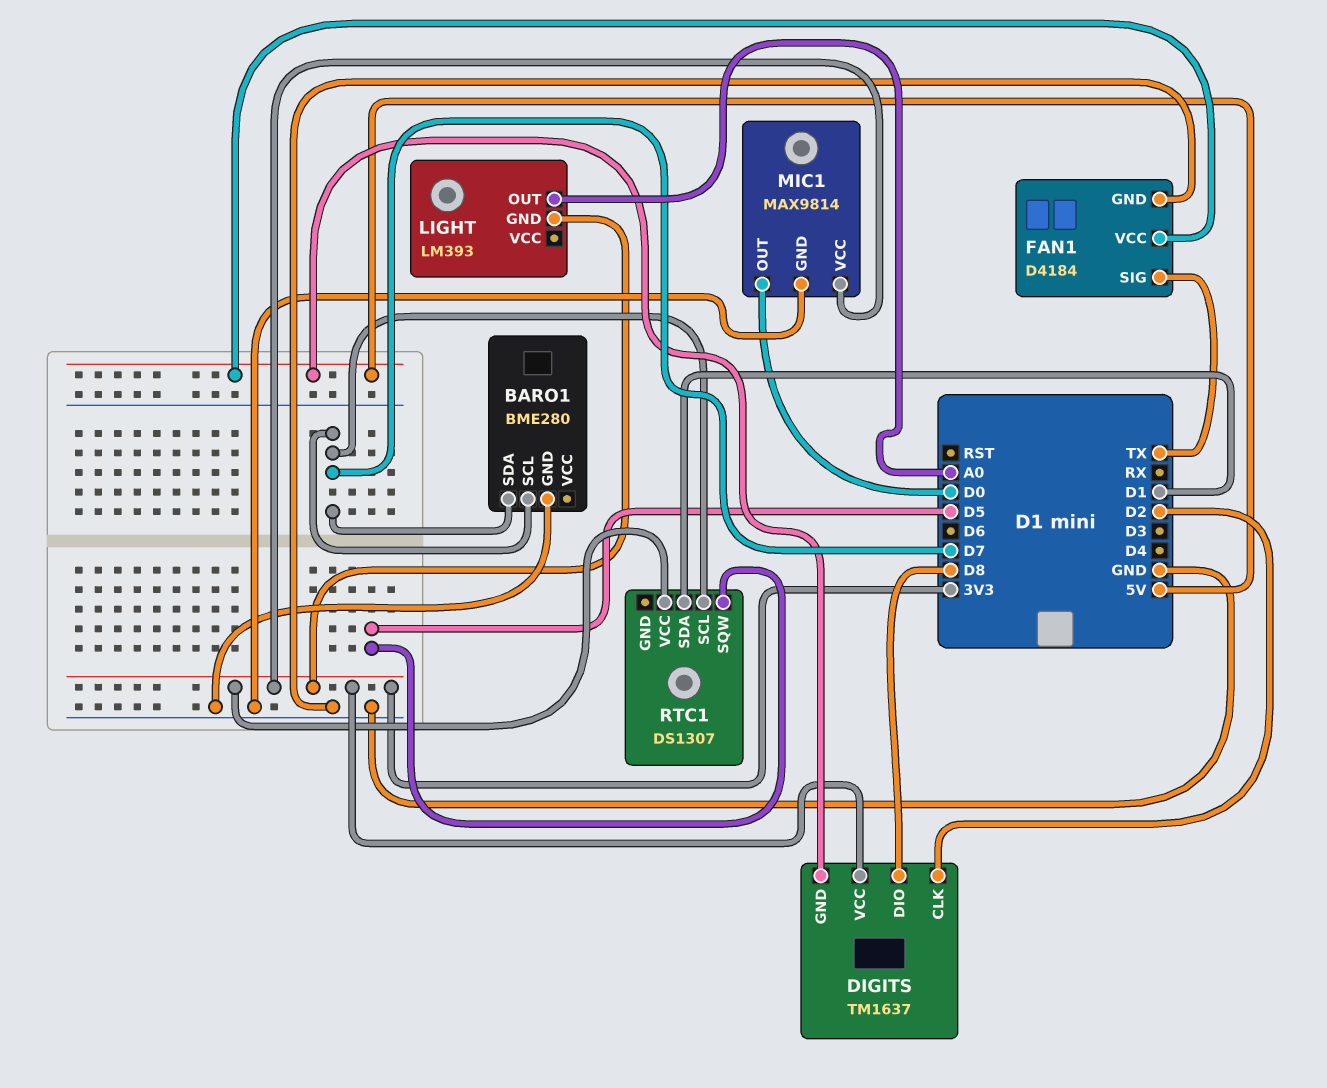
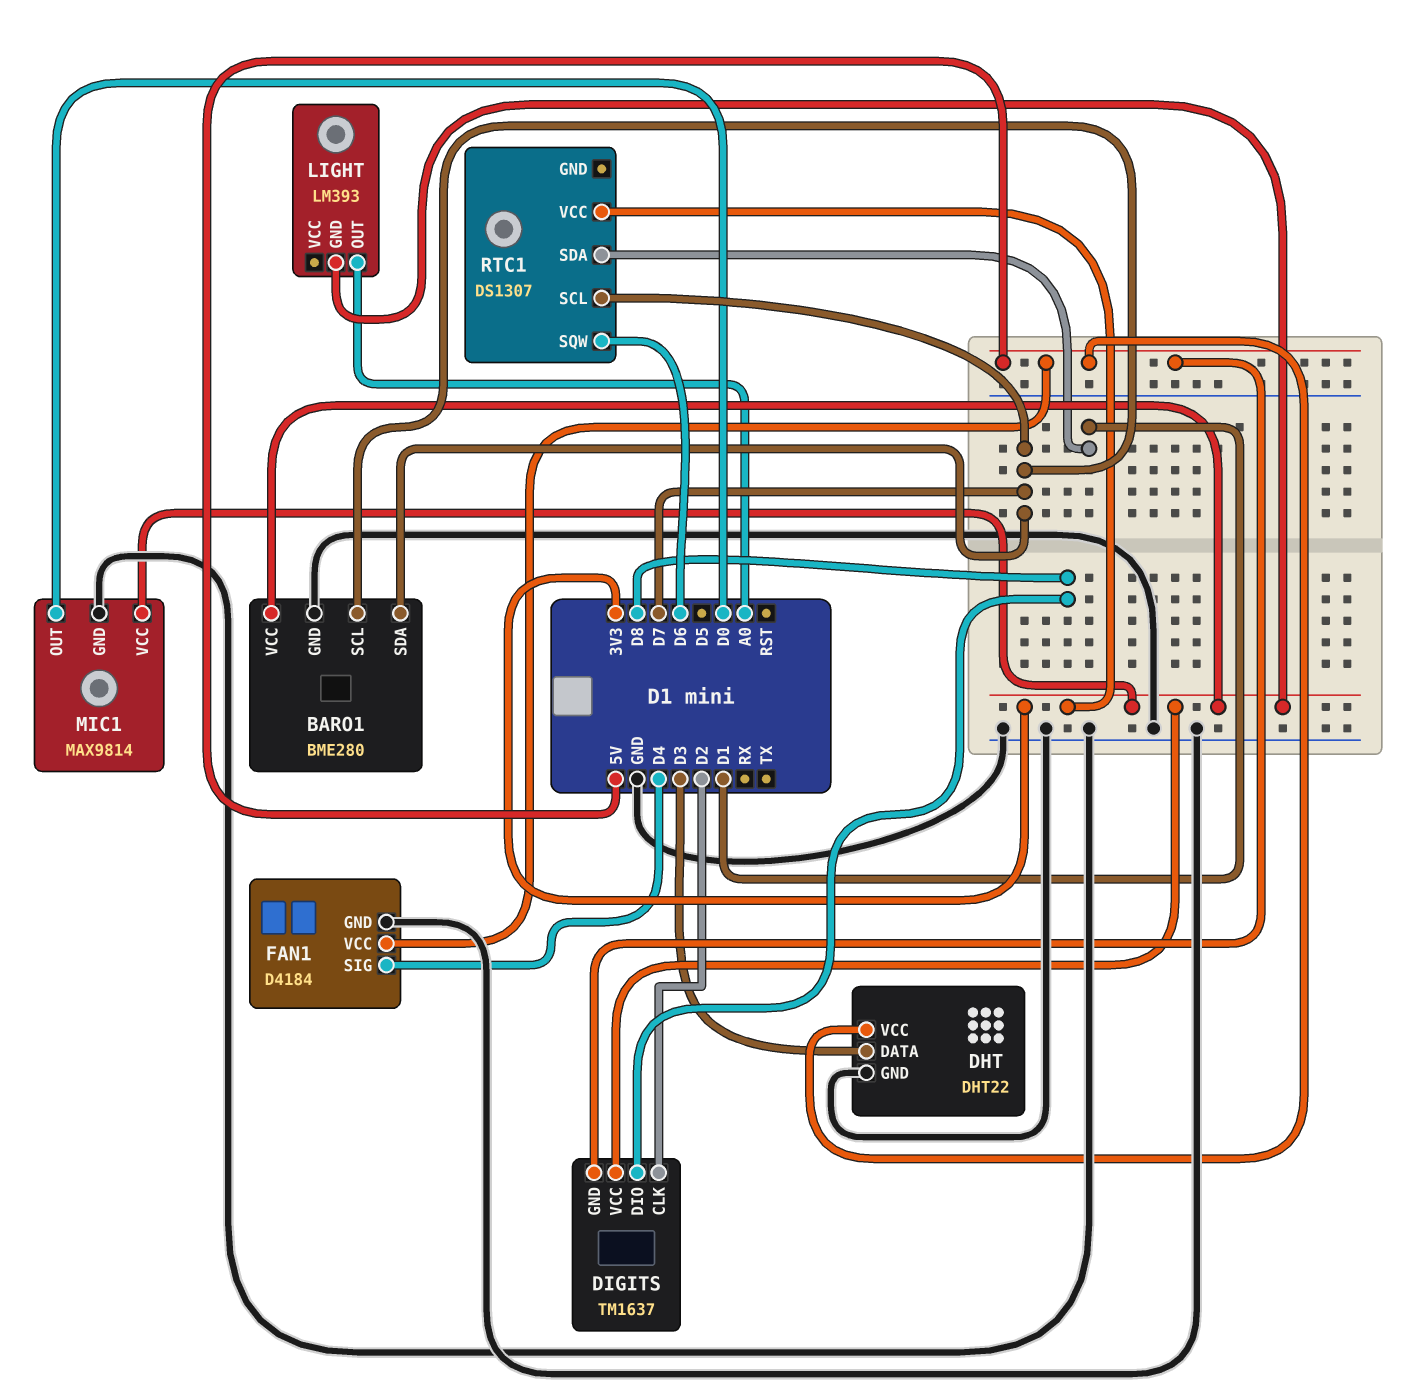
BARO1 pin VCC: none -> 3V3
DHT: none -> DHT22
DHT pin DATA: none -> D3
DHT pin GND: none -> GND
DHT pin VCC: none -> 5V
FAN1 pin SIG: TX -> D4
RTC1 pin SQW: D5 -> D6

